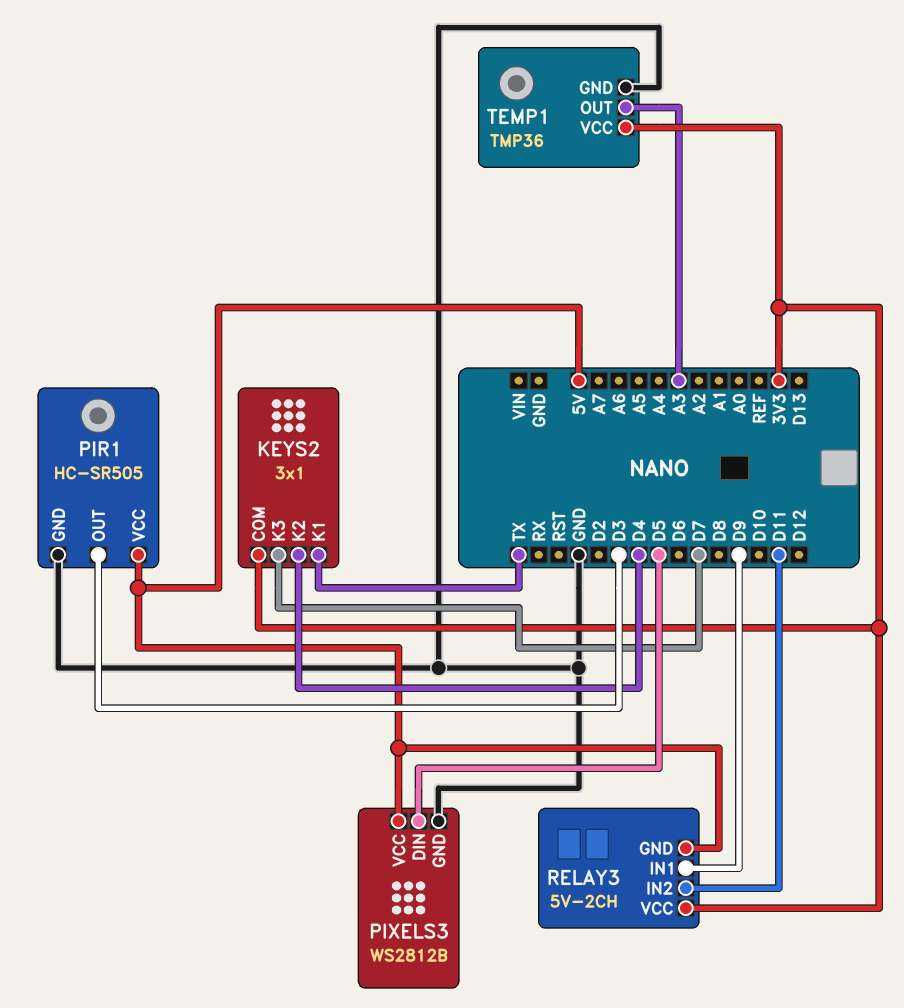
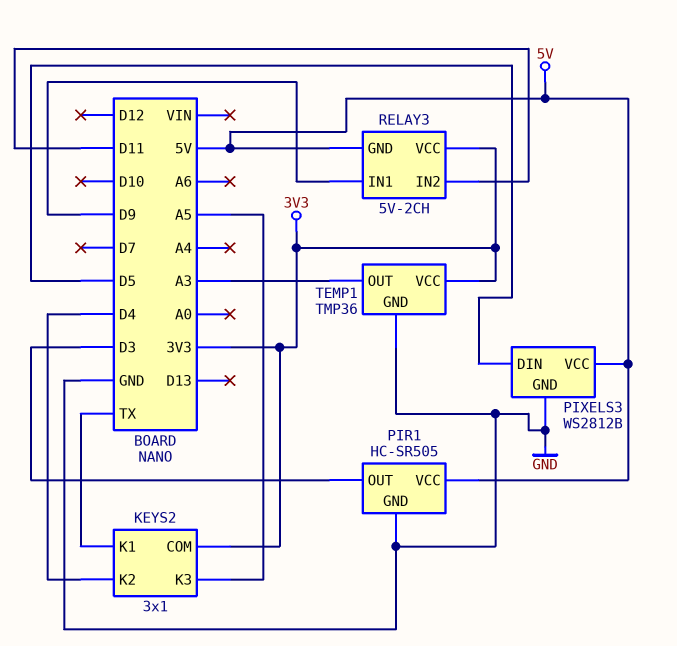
KEYS2 pin K3: D7 -> A5

